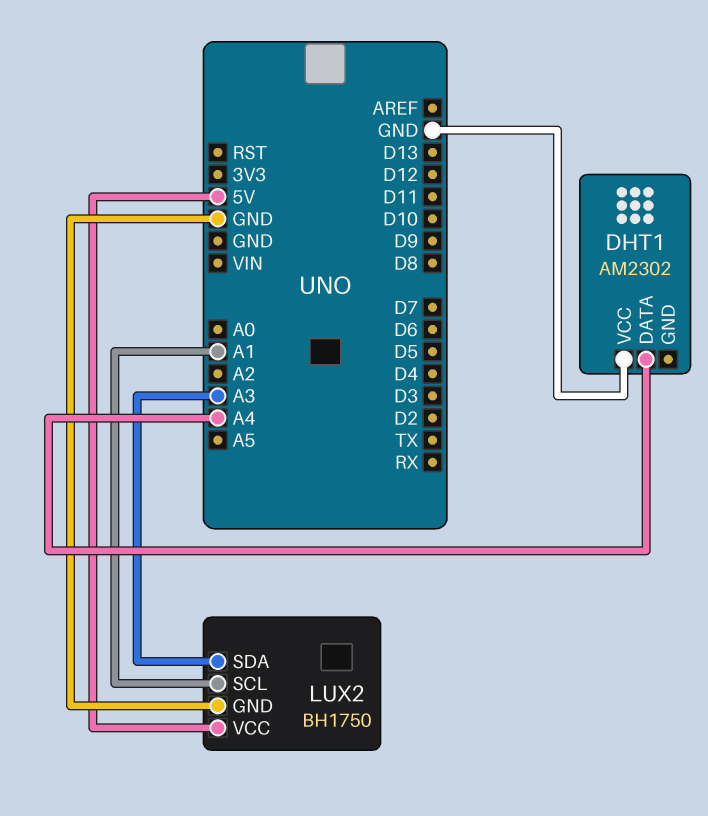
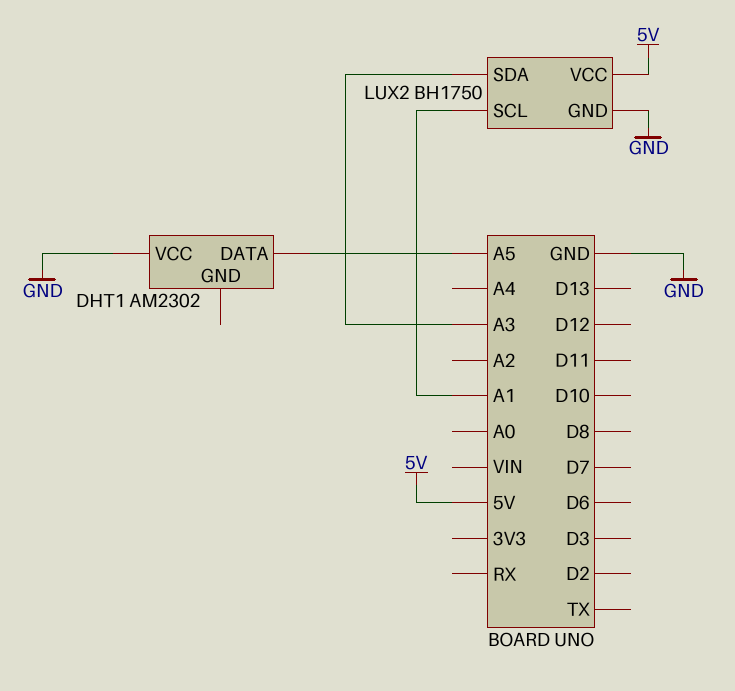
DHT1 pin DATA: A4 -> A5

